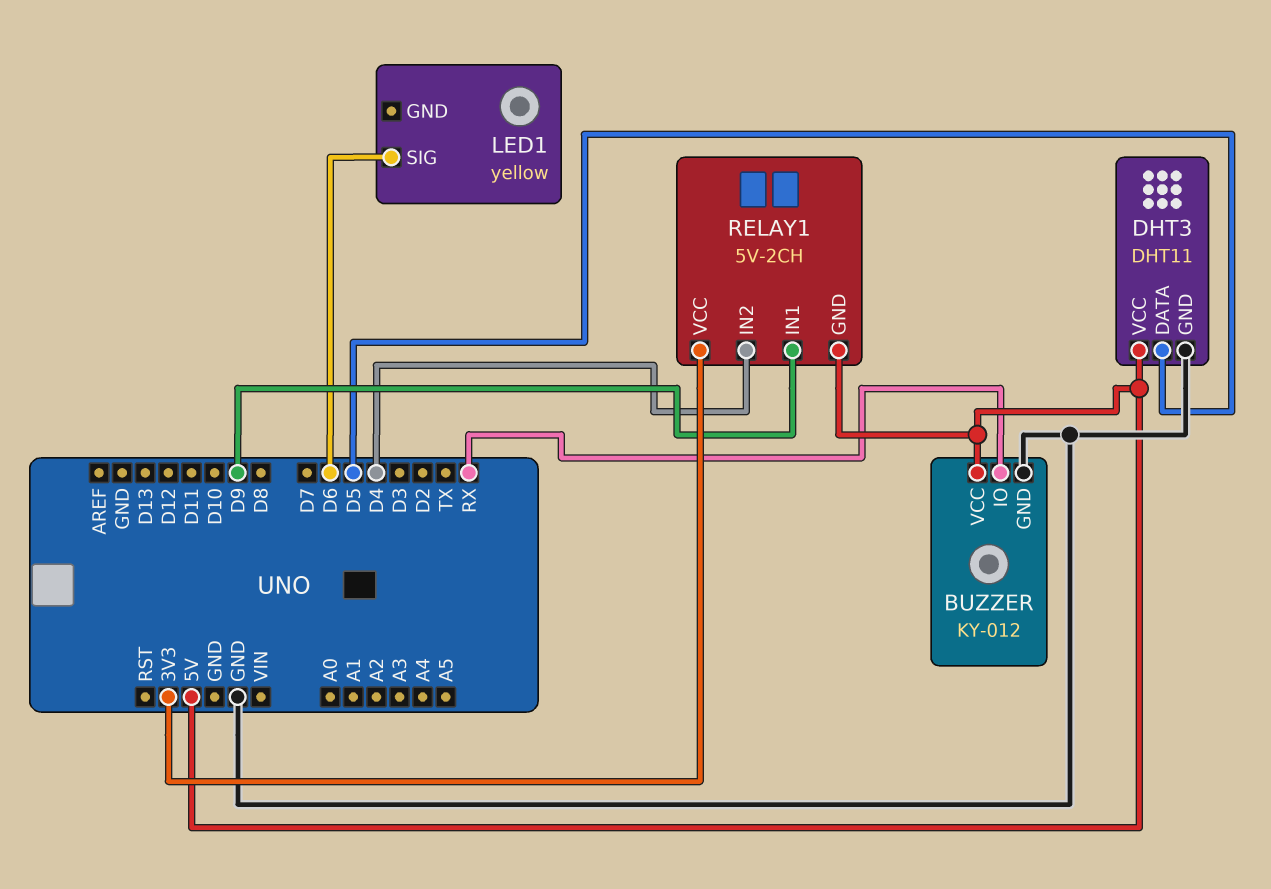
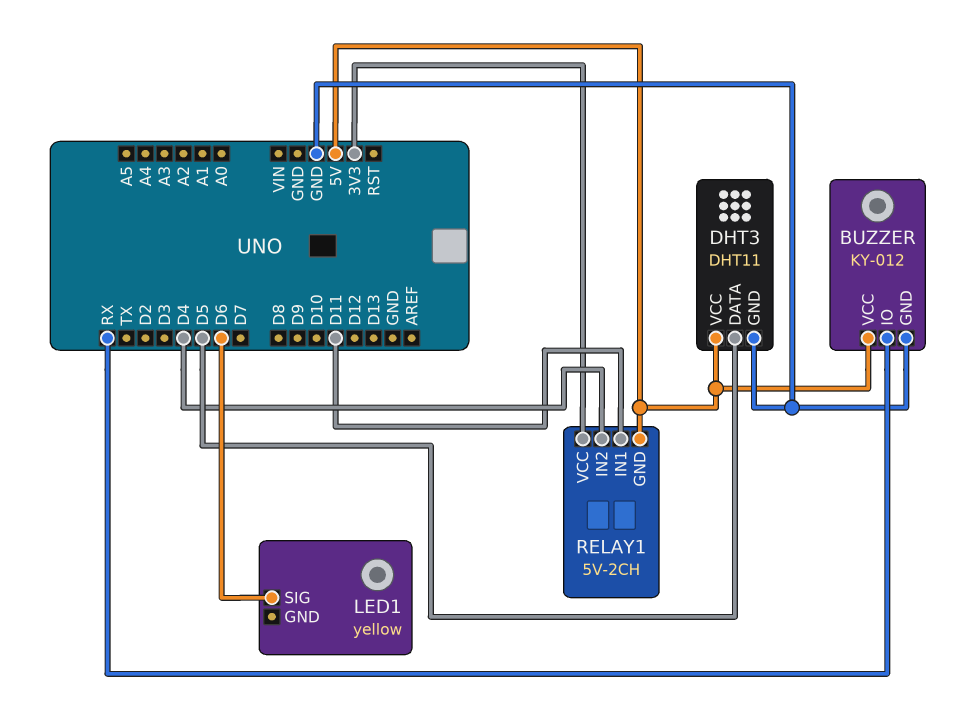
RELAY1 pin IN1: D9 -> D11

